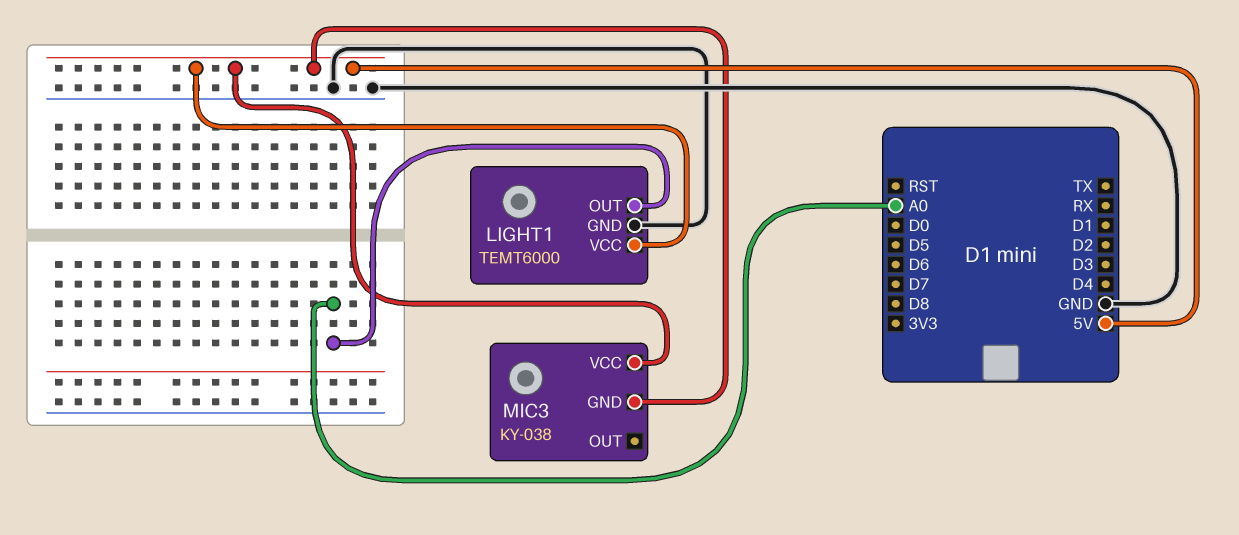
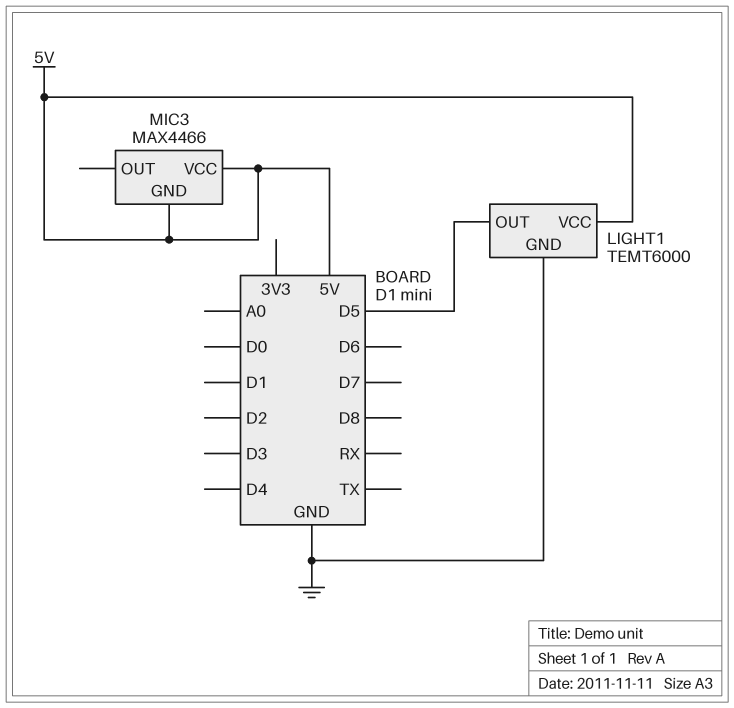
LIGHT1 pin OUT: A0 -> D5
MIC3: KY-038 -> MAX4466

